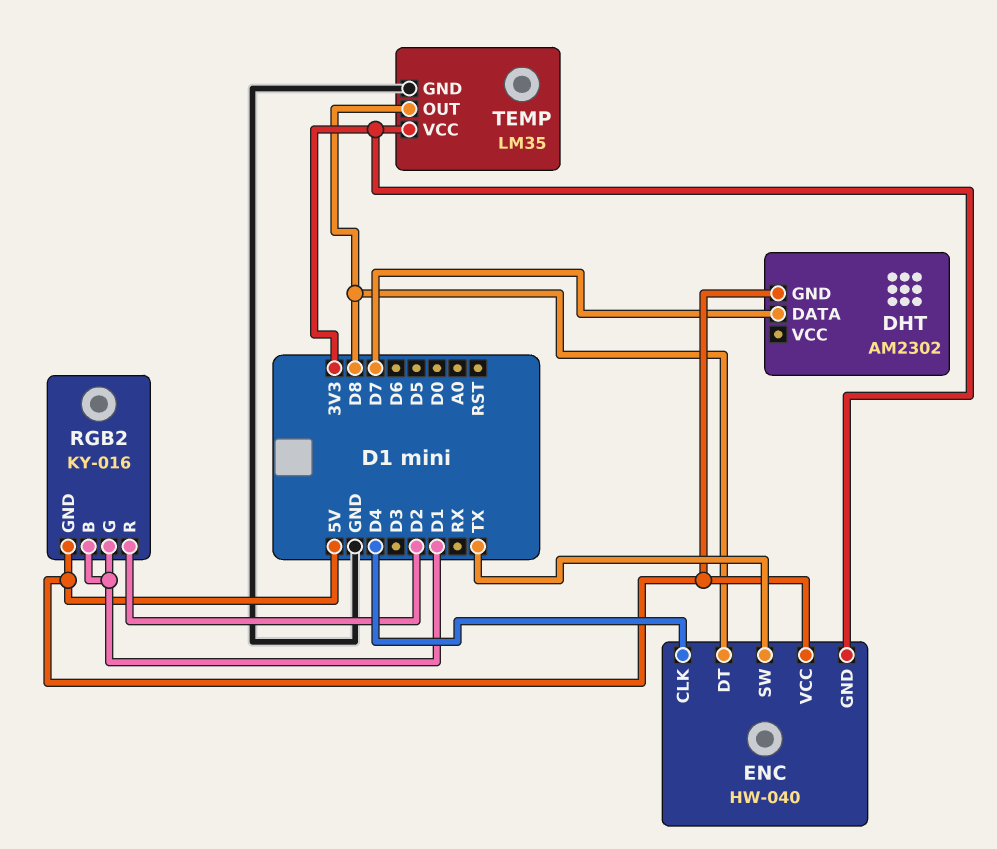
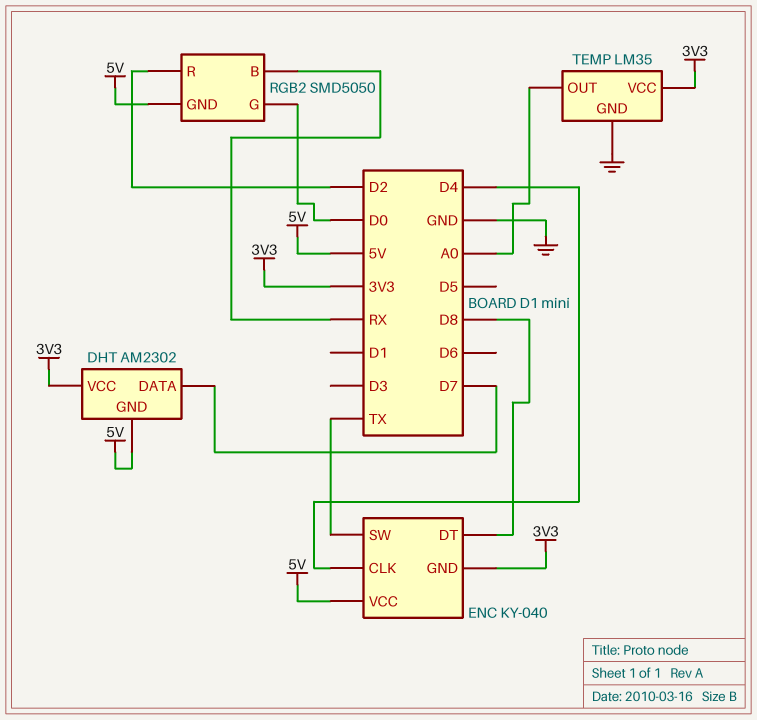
DHT pin VCC: none -> 3V3
ENC: HW-040 -> KY-040
RGB2: KY-016 -> SMD5050
RGB2 pin B: D1 -> RX
RGB2 pin G: D1 -> D0
TEMP pin OUT: D8 -> A0

